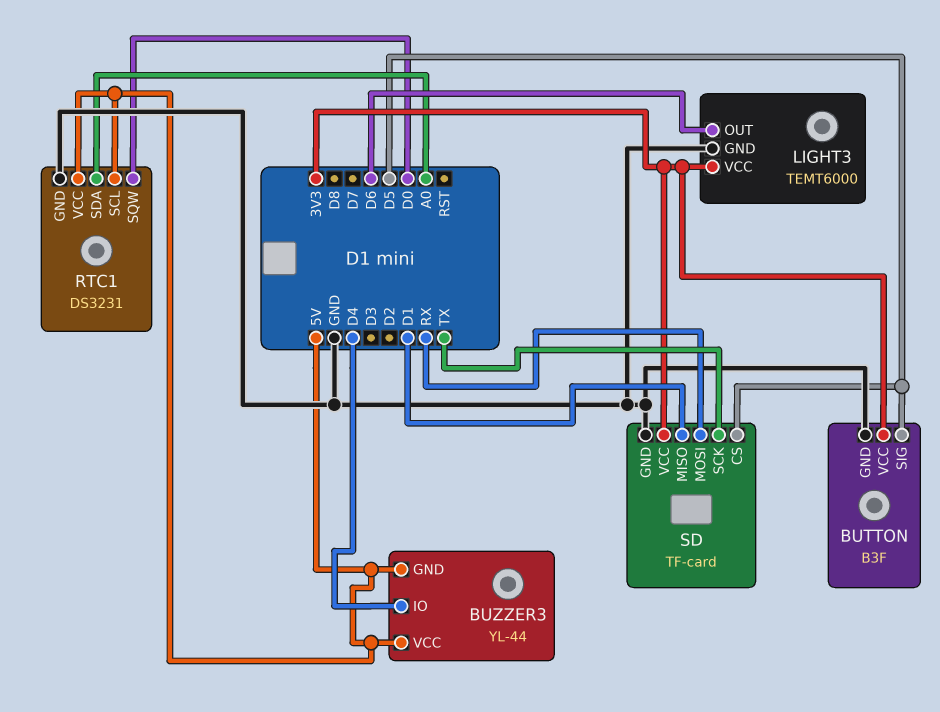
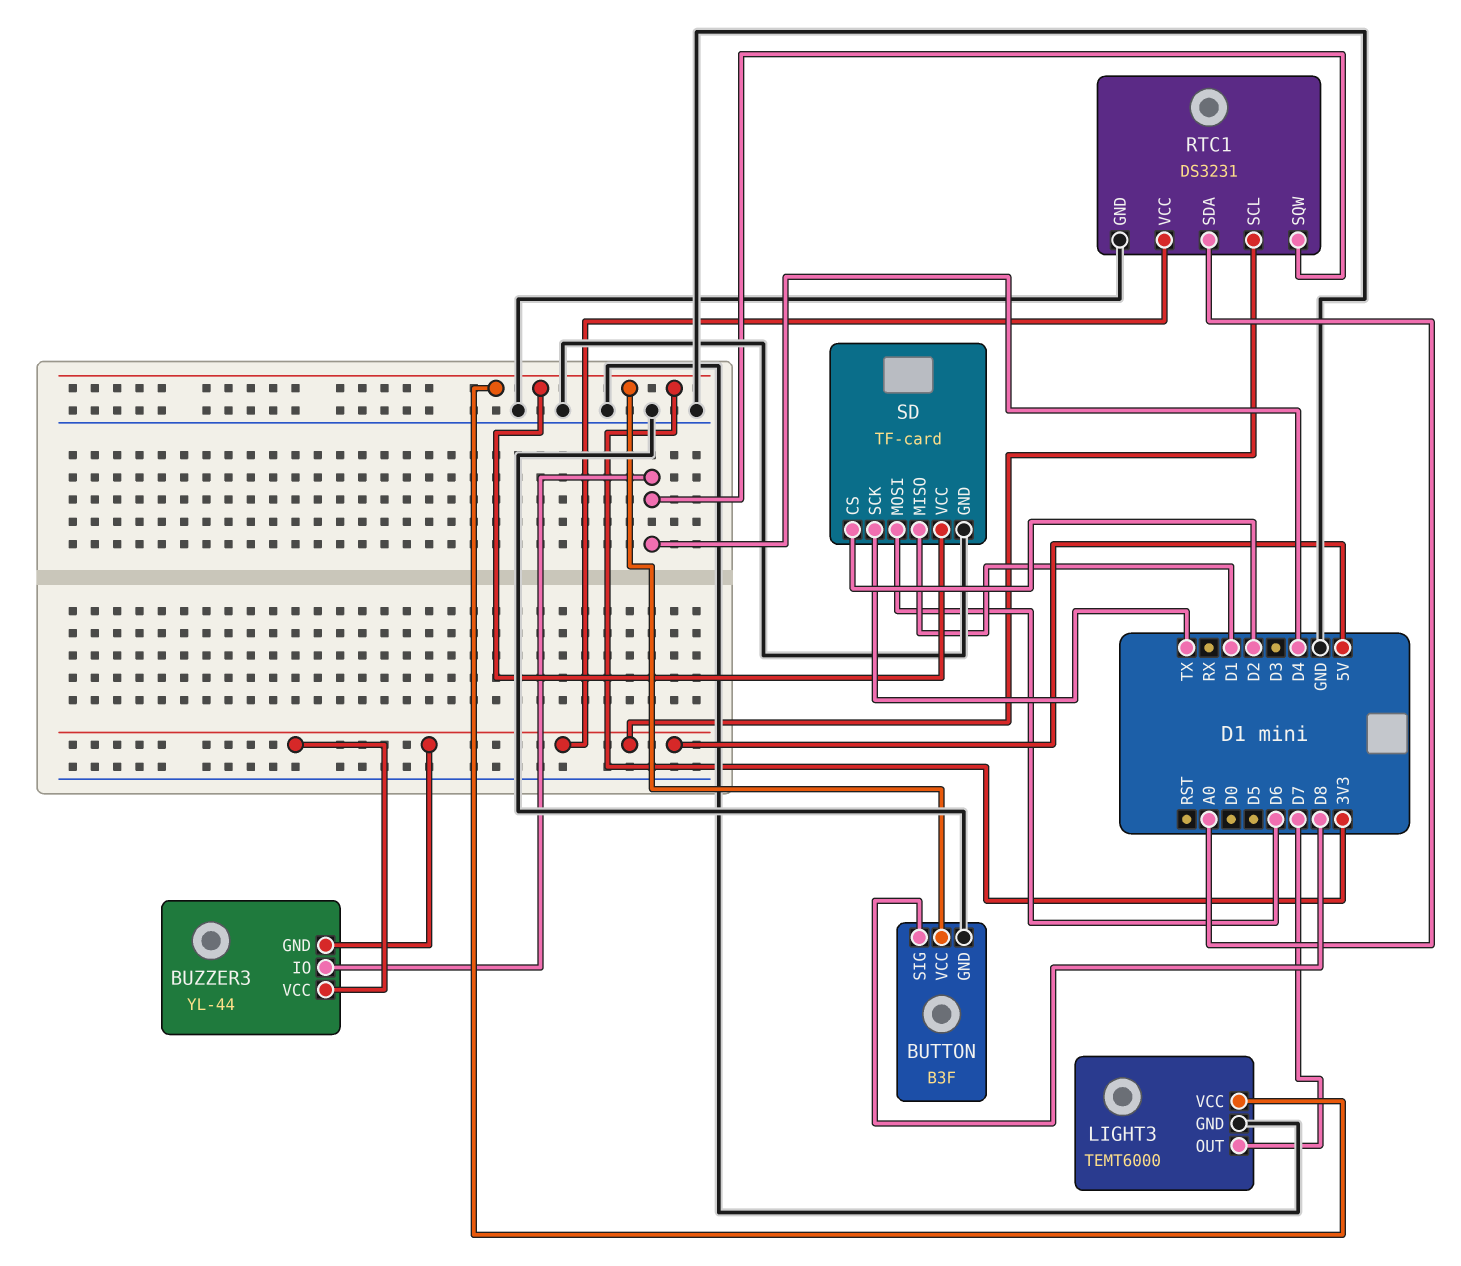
BUTTON pin SIG: D5 -> D8
LIGHT3 pin OUT: D6 -> D7
RTC1 pin SQW: D0 -> D4
SD pin CS: D5 -> D2
SD pin MOSI: RX -> D6

